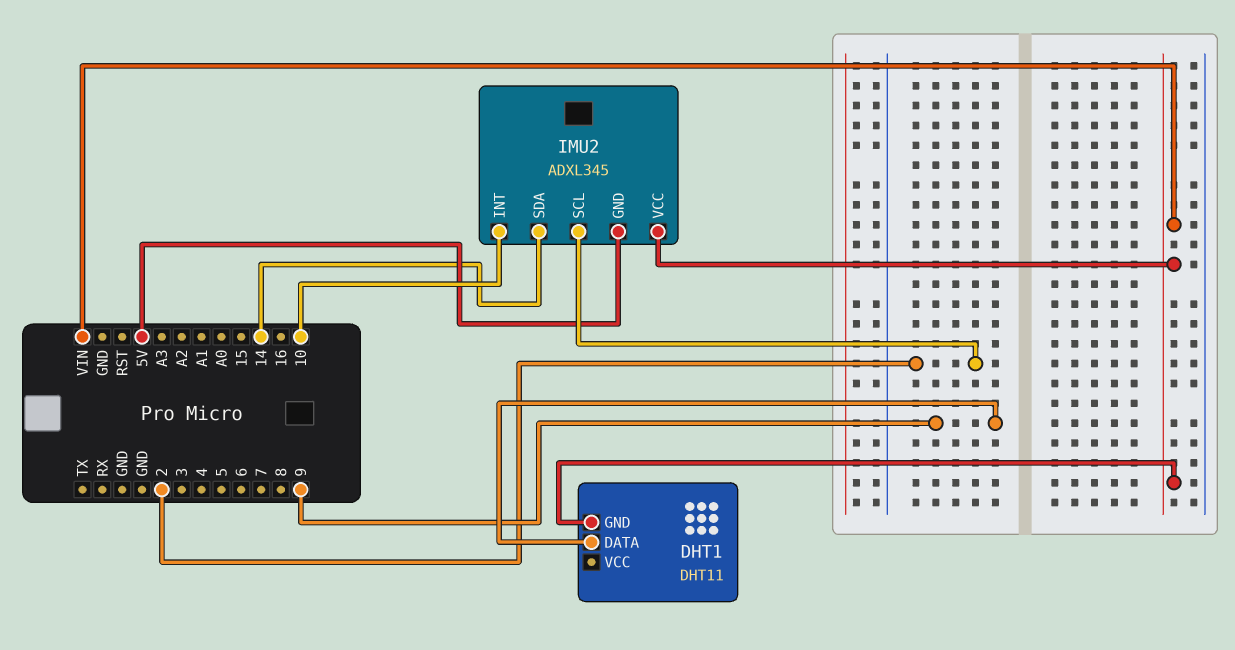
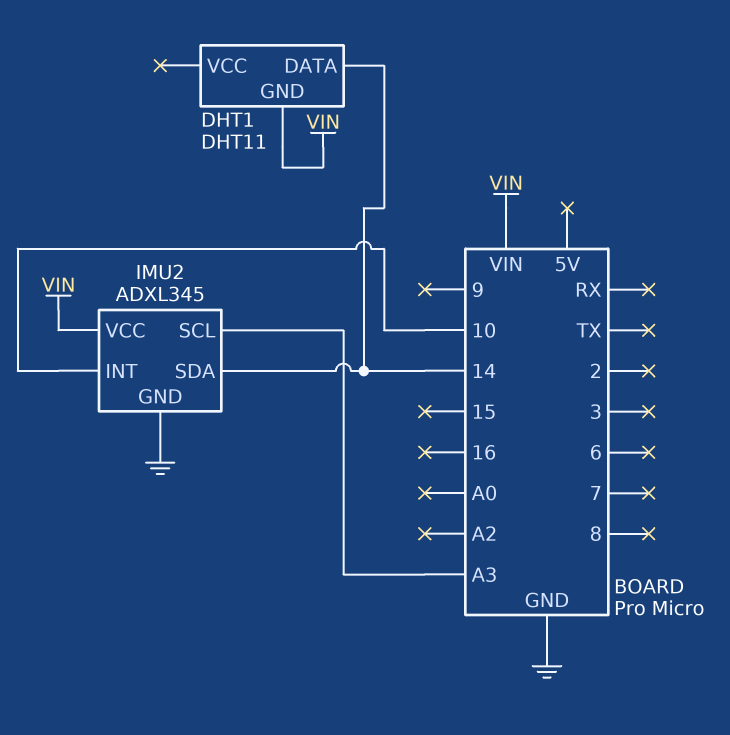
DHT1 pin DATA: 9 -> 14
IMU2 pin GND: 5V -> GND
IMU2 pin SCL: 2 -> A3

